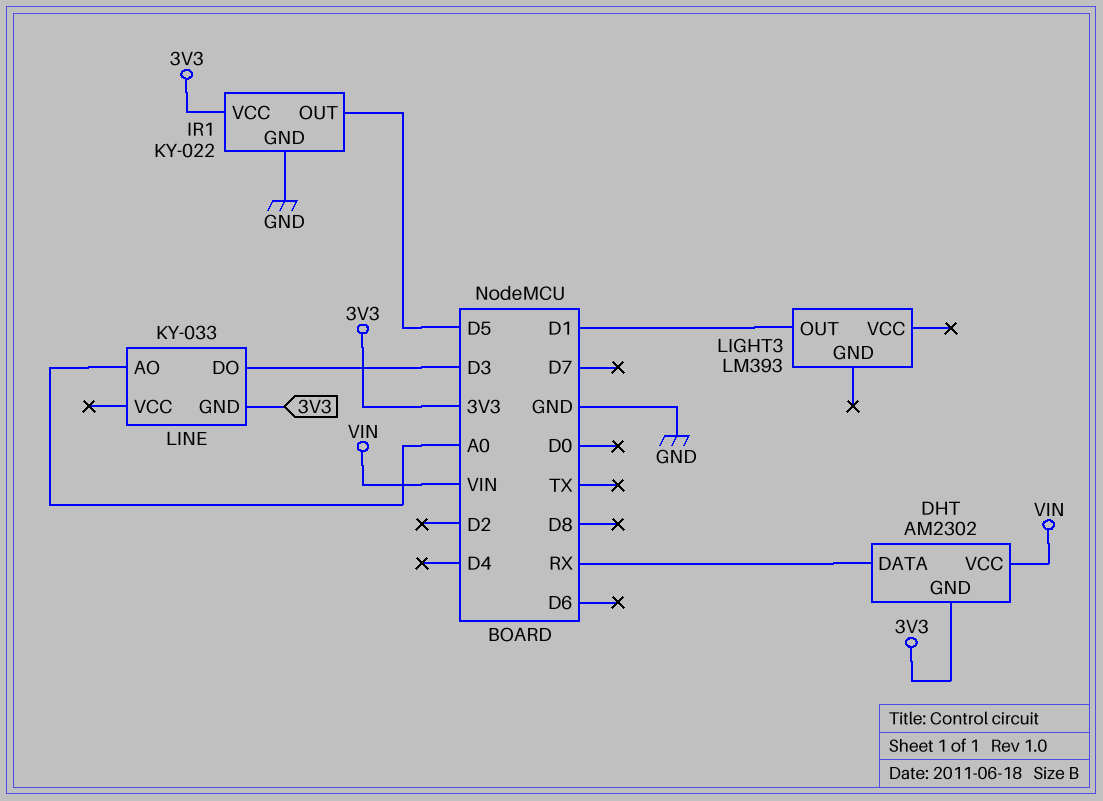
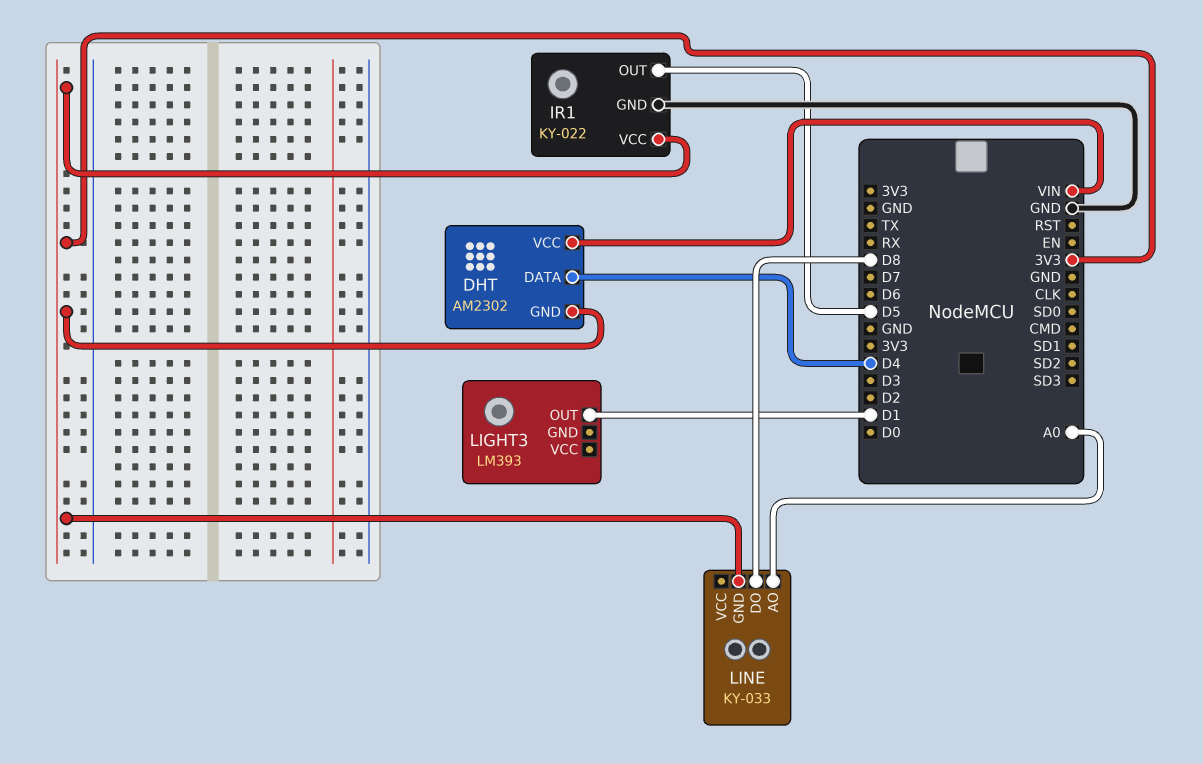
DHT pin DATA: RX -> D4
LINE pin DO: D3 -> D8

